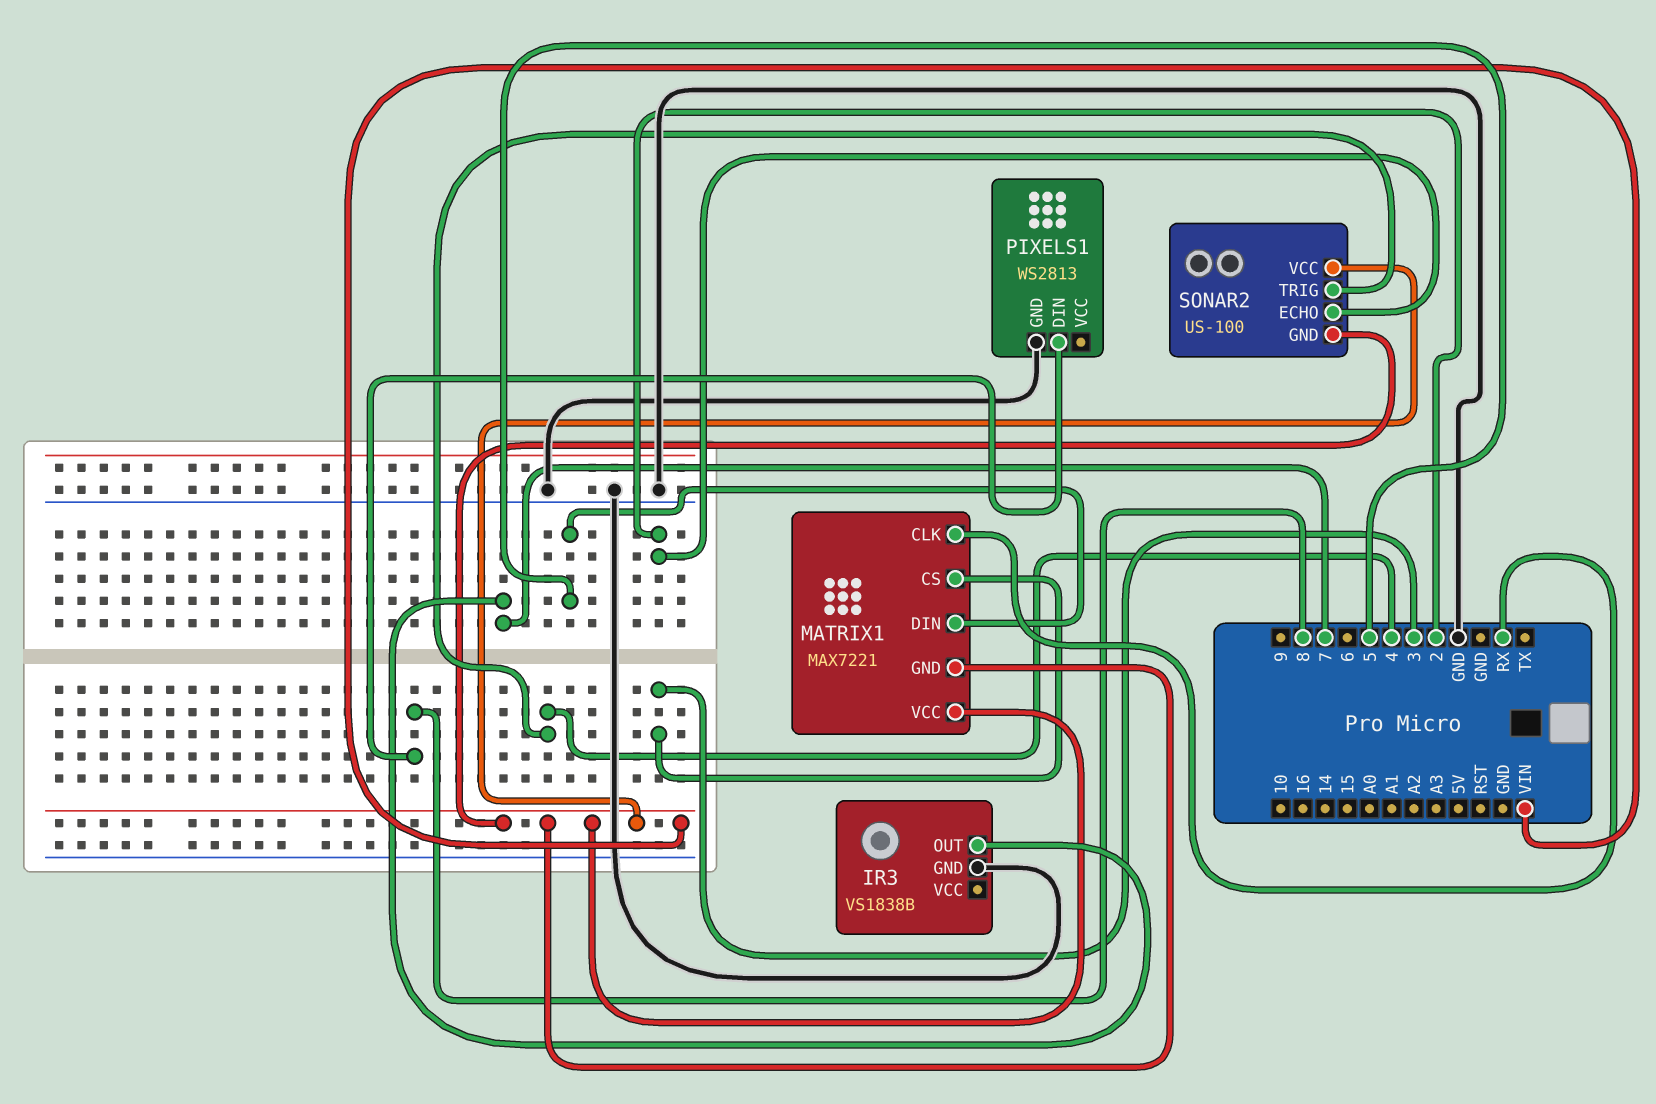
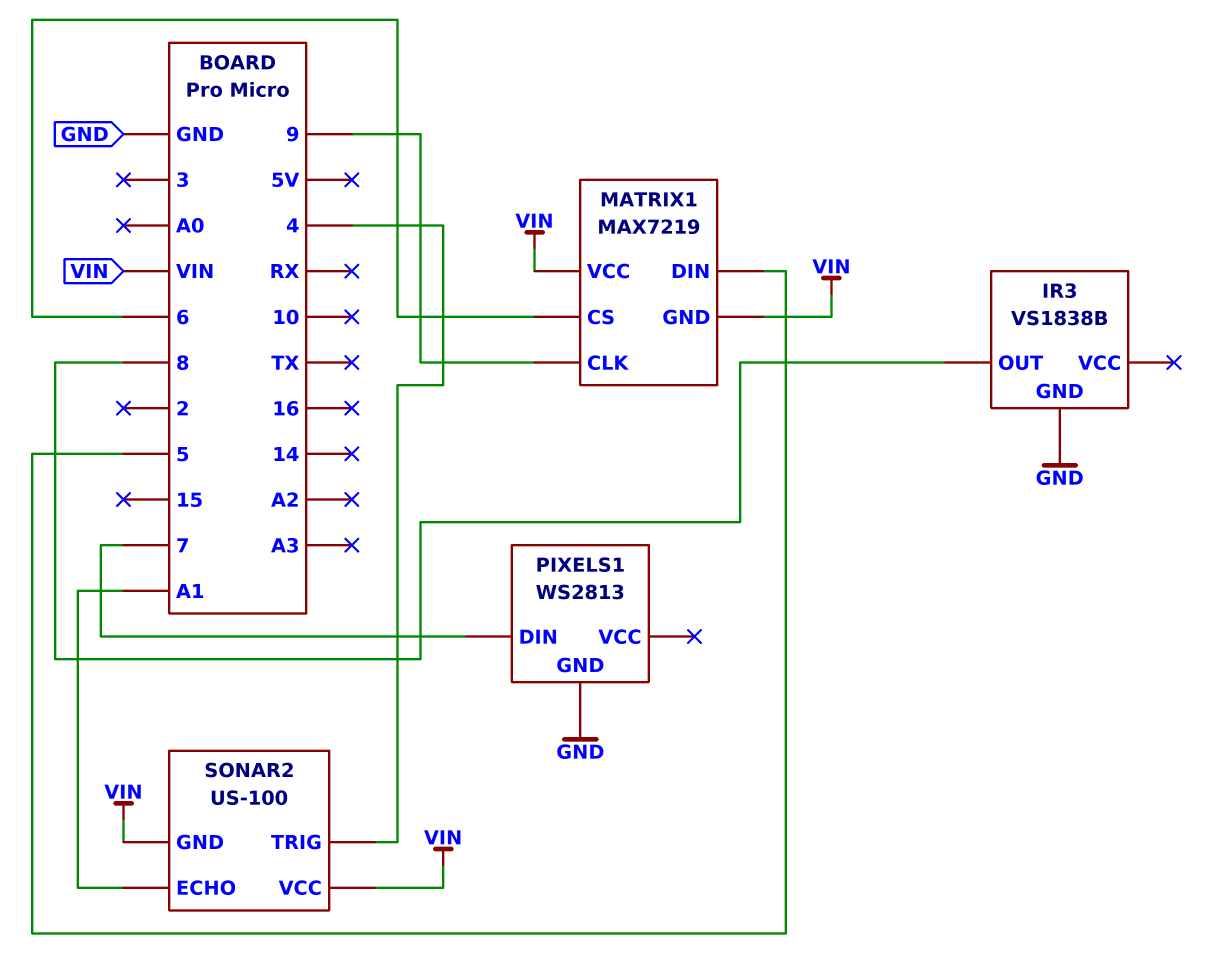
IR3 pin OUT: 7 -> 8
MATRIX1: MAX7221 -> MAX7219
MATRIX1 pin CLK: RX -> 9
MATRIX1 pin CS: 3 -> 6
PIXELS1 pin DIN: 8 -> 7
SONAR2 pin ECHO: 2 -> A1

